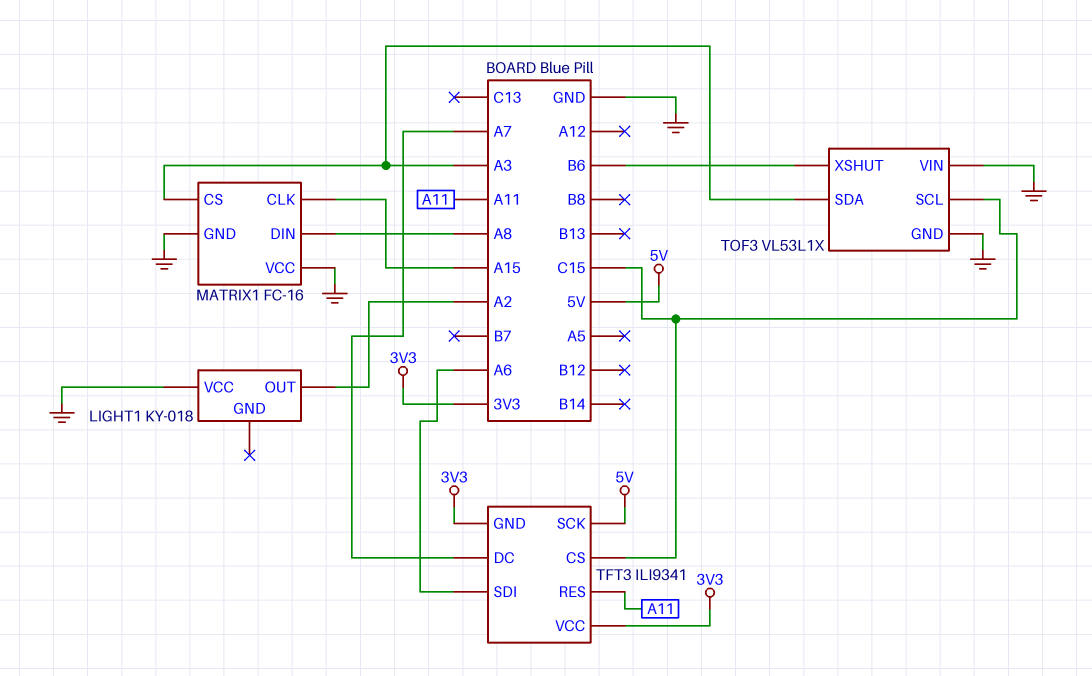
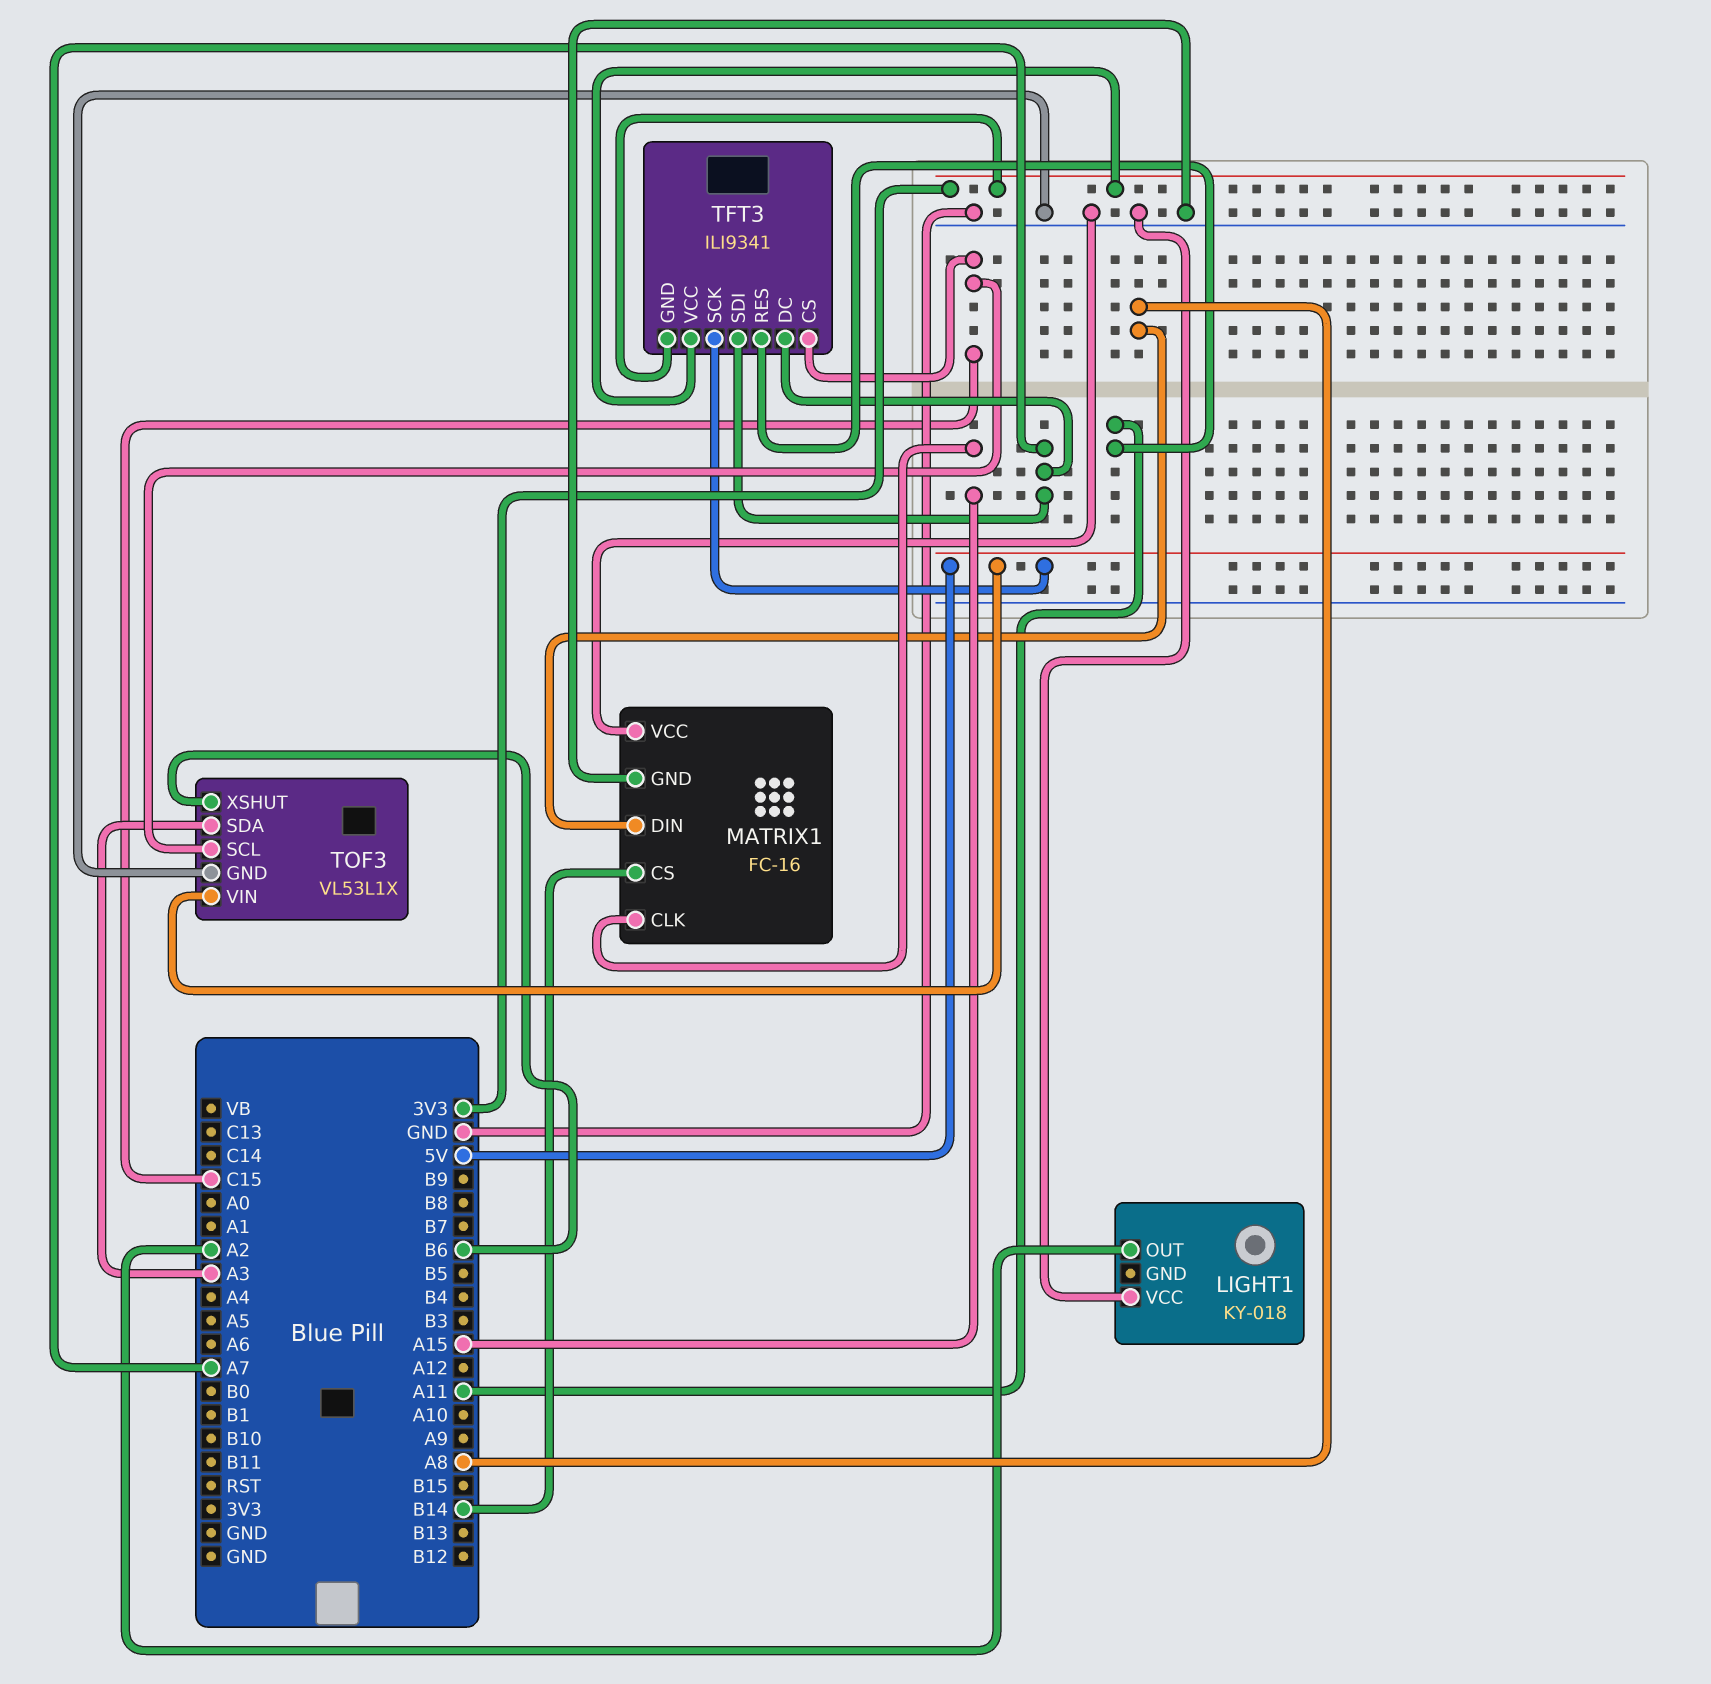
MATRIX1 pin CS: A3 -> B14
TFT3 pin SDI: A6 -> A7
TOF3 pin VIN: GND -> 5V

